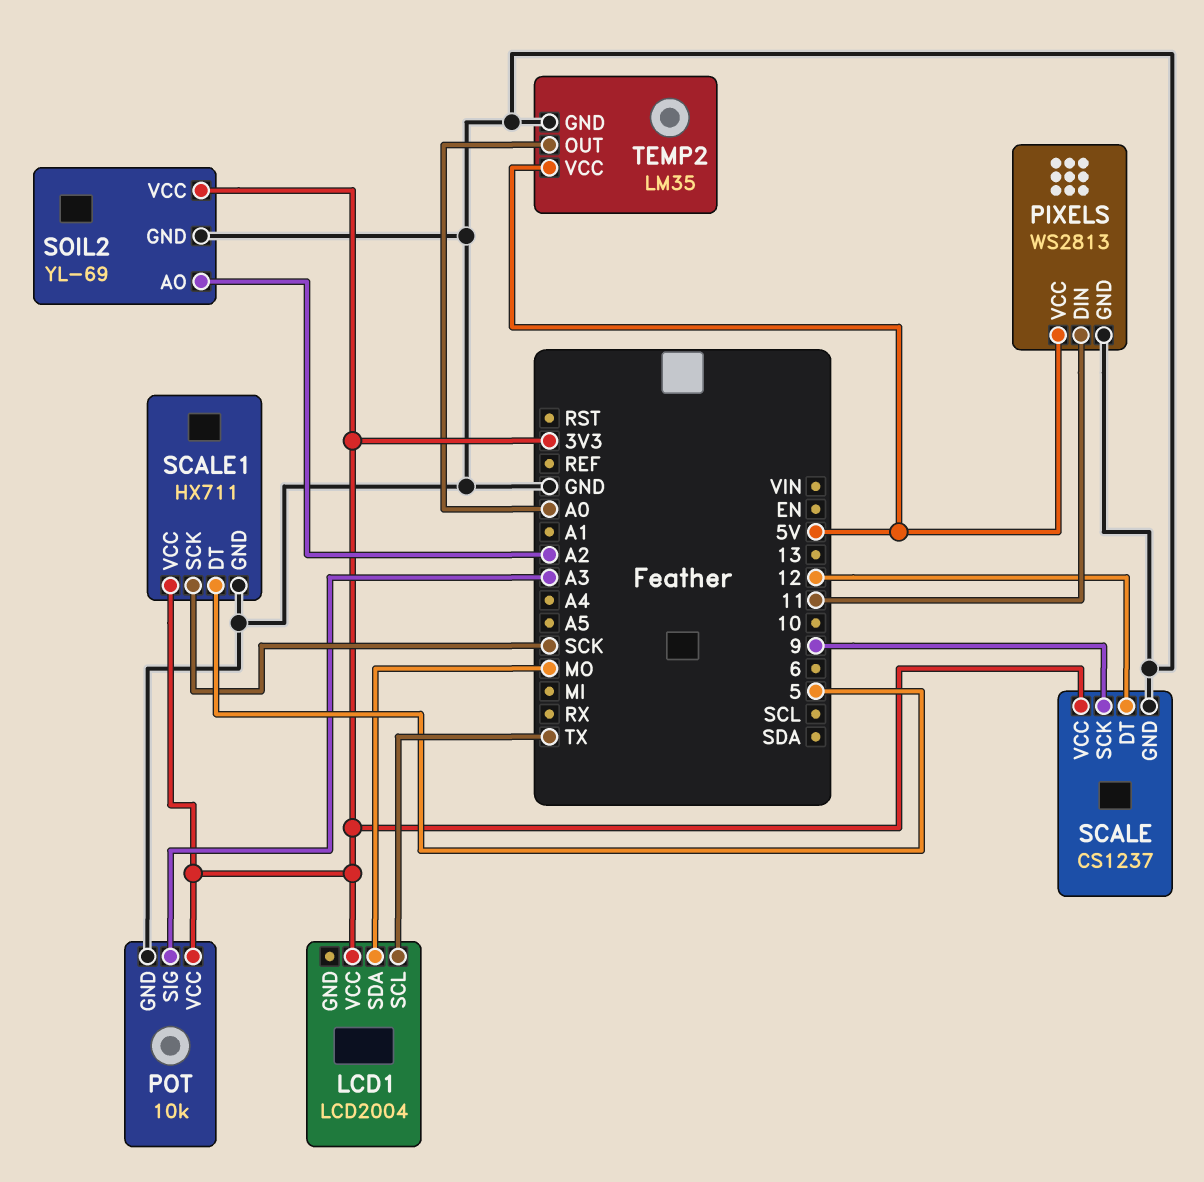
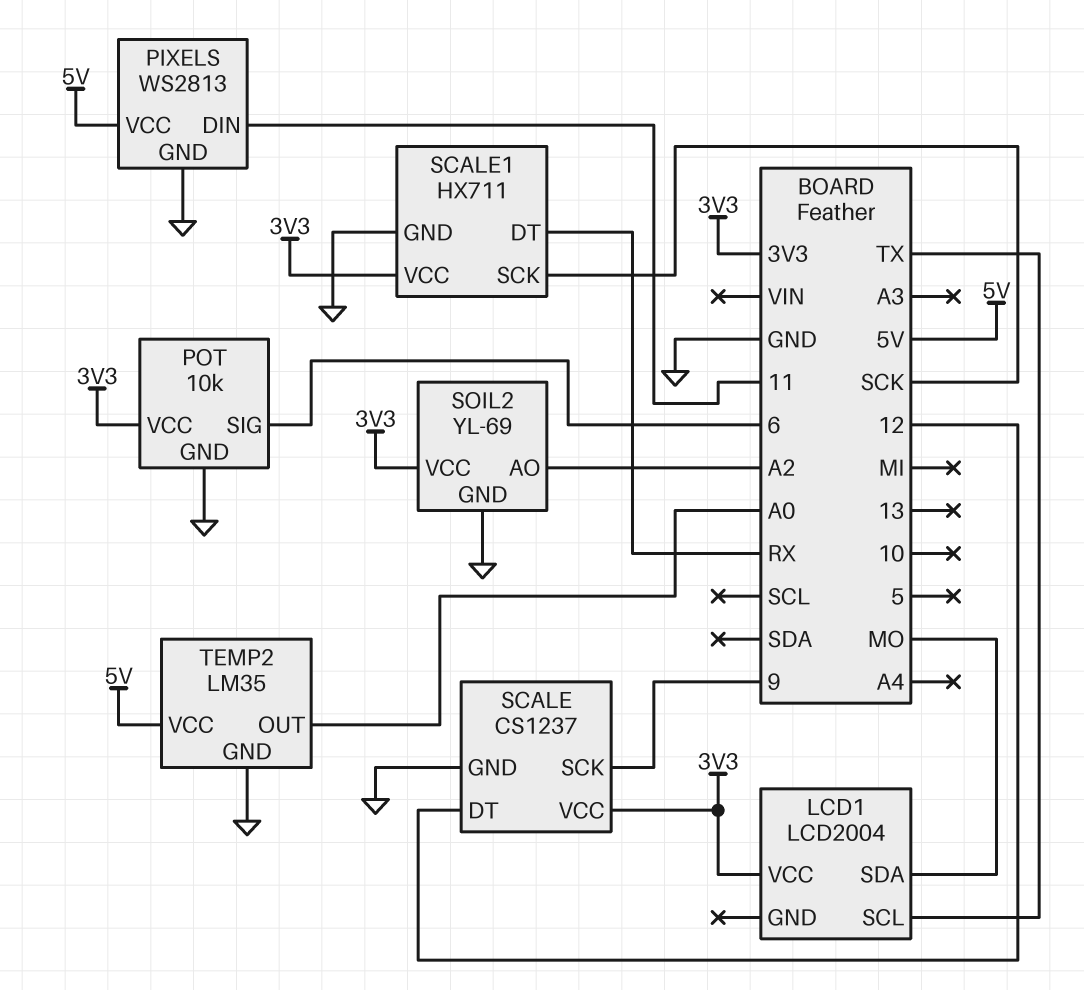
POT pin SIG: A3 -> 6
SCALE1 pin DT: 5 -> RX

